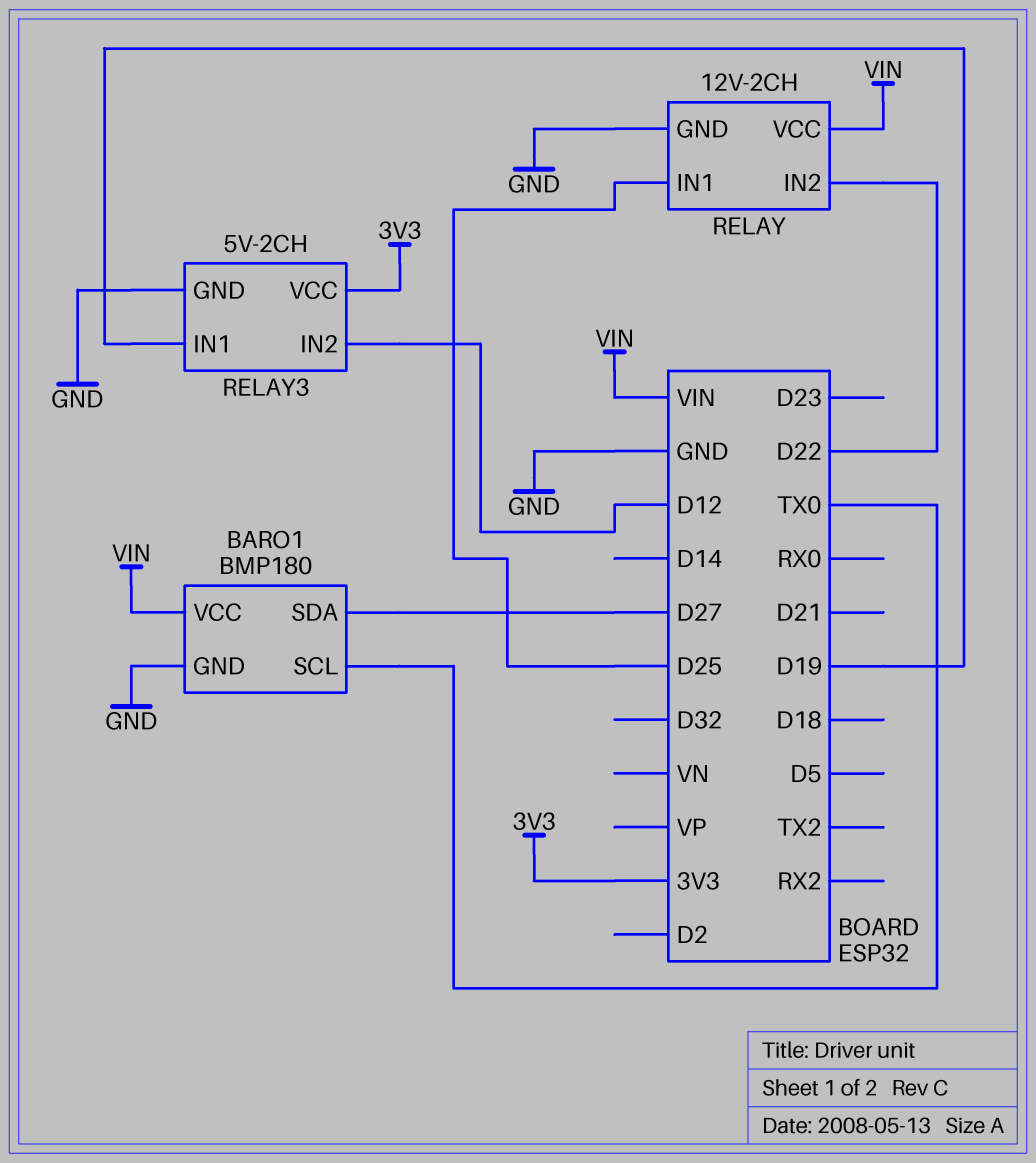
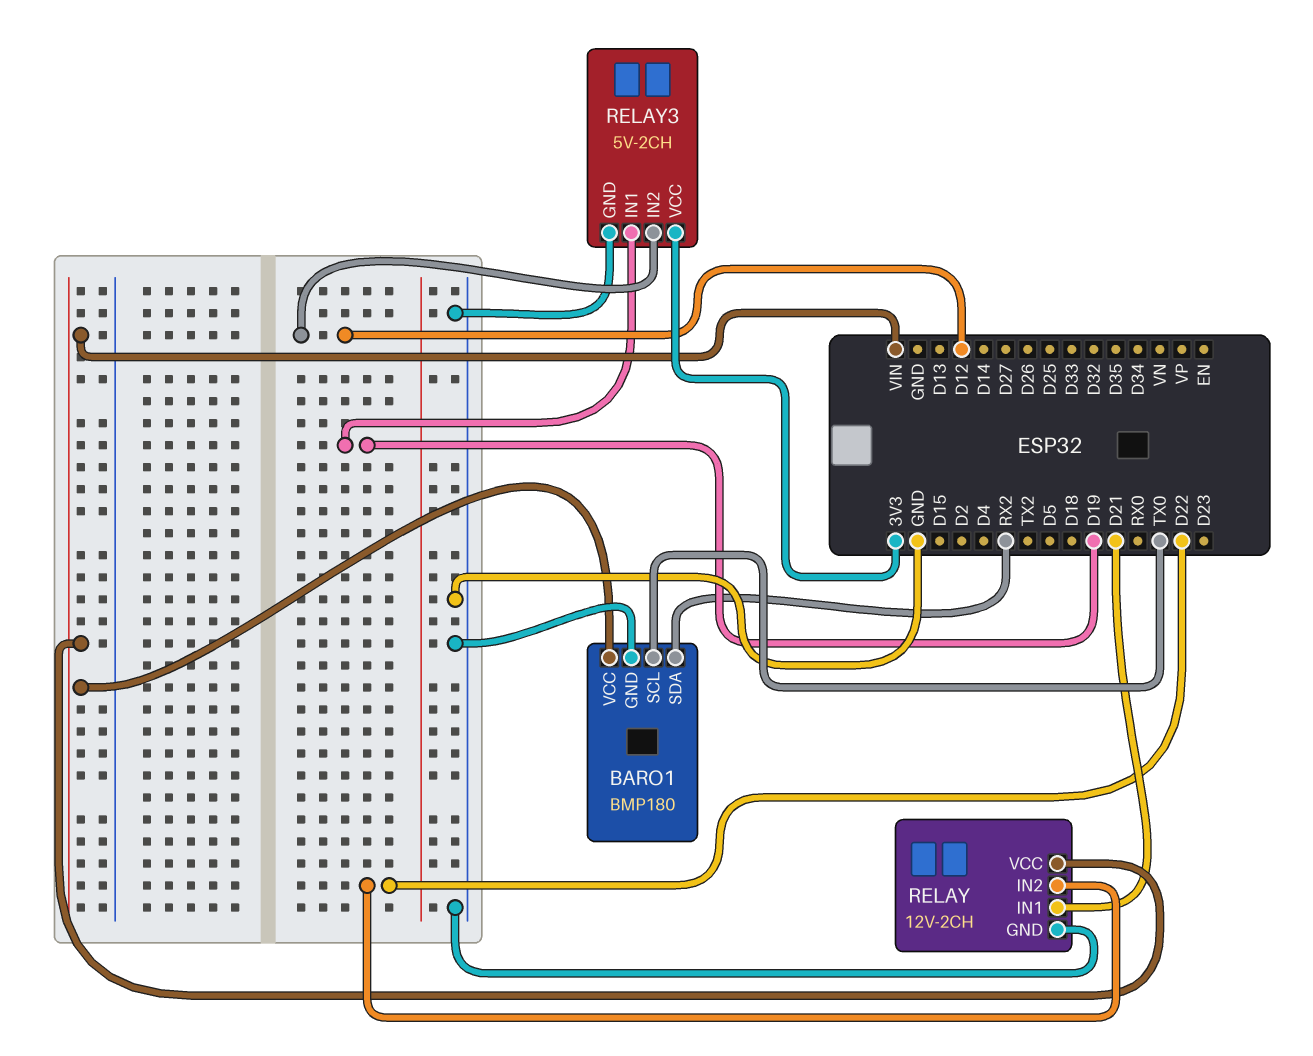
BARO1 pin SDA: D27 -> RX2
RELAY pin IN1: D25 -> D21

